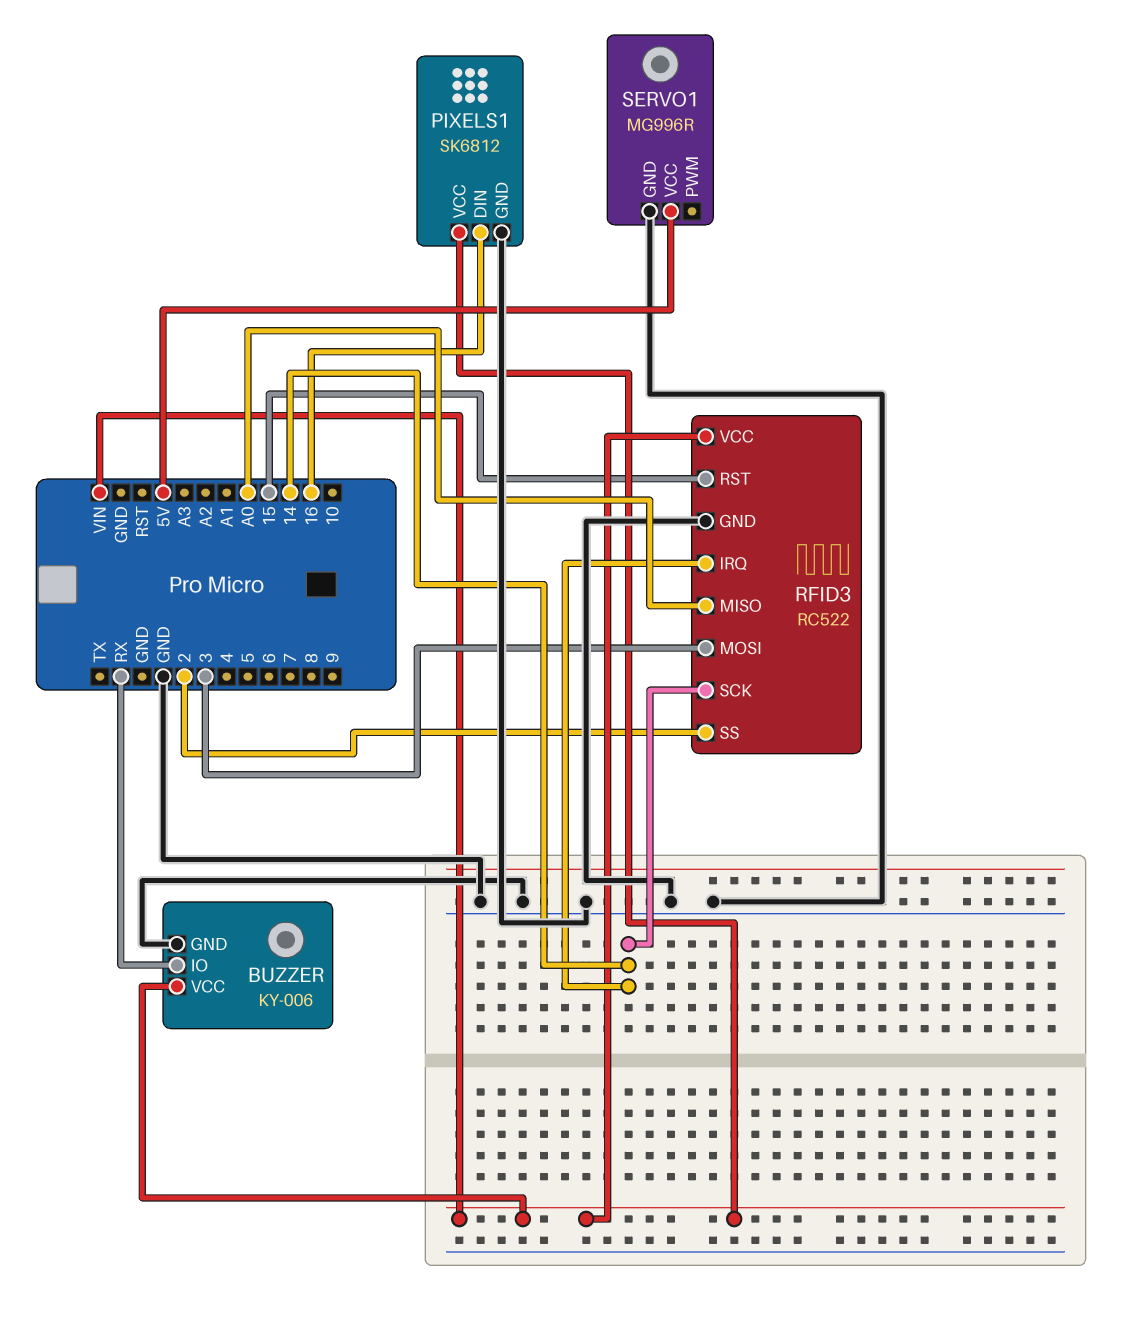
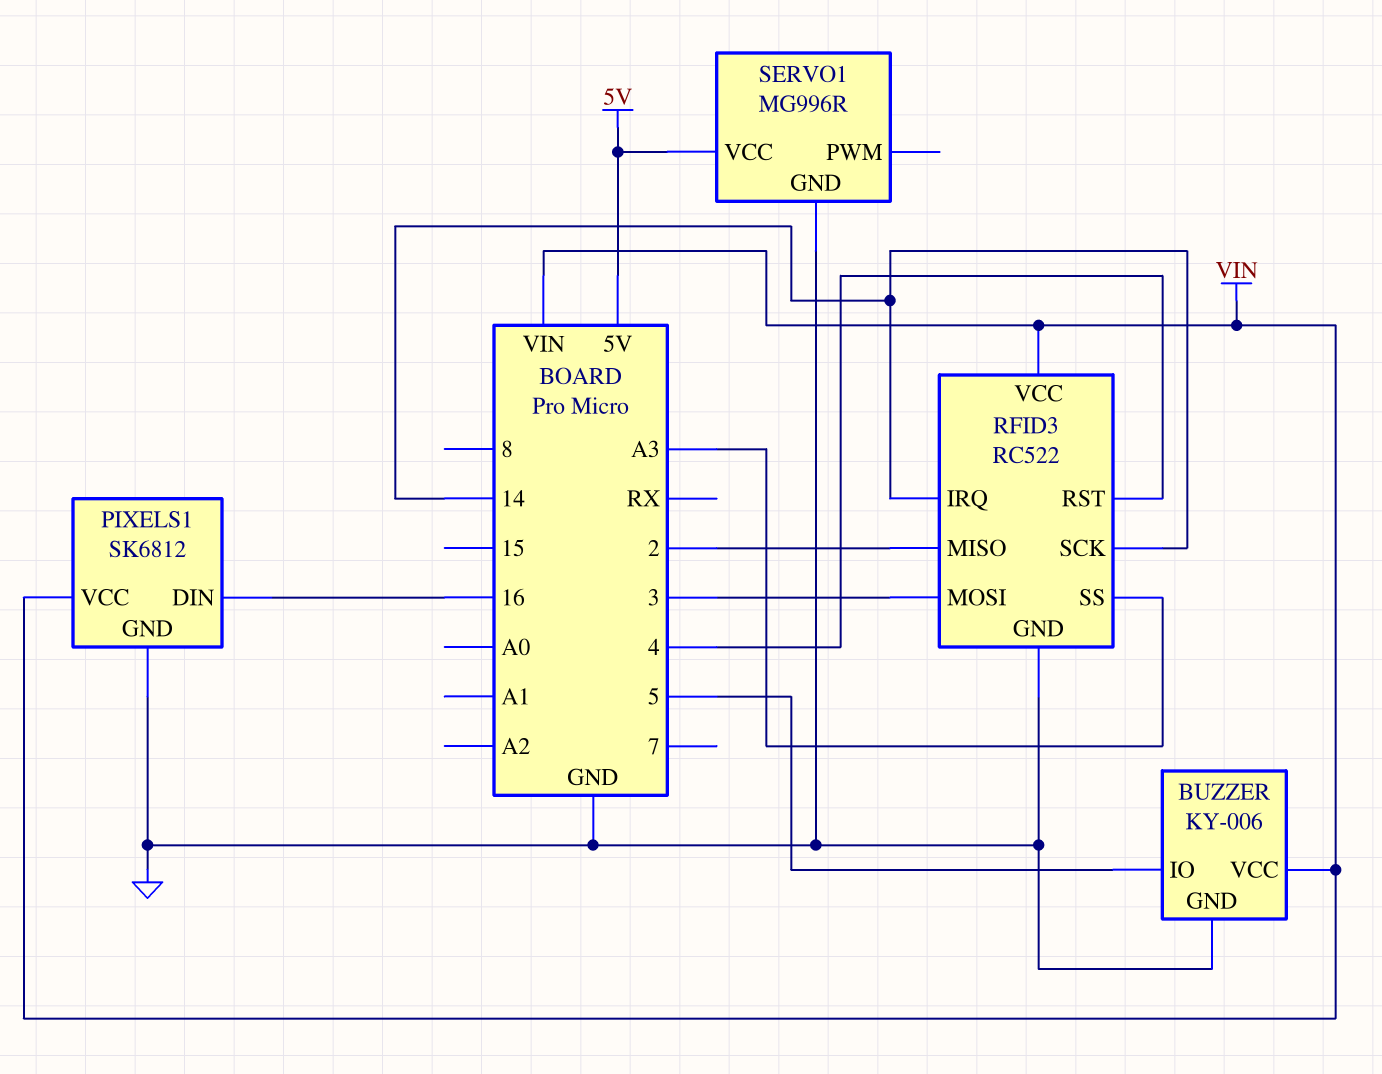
BUZZER pin IO: RX -> 5
RFID3 pin MISO: A0 -> 2
RFID3 pin RST: 15 -> 4
RFID3 pin SS: 2 -> A3

